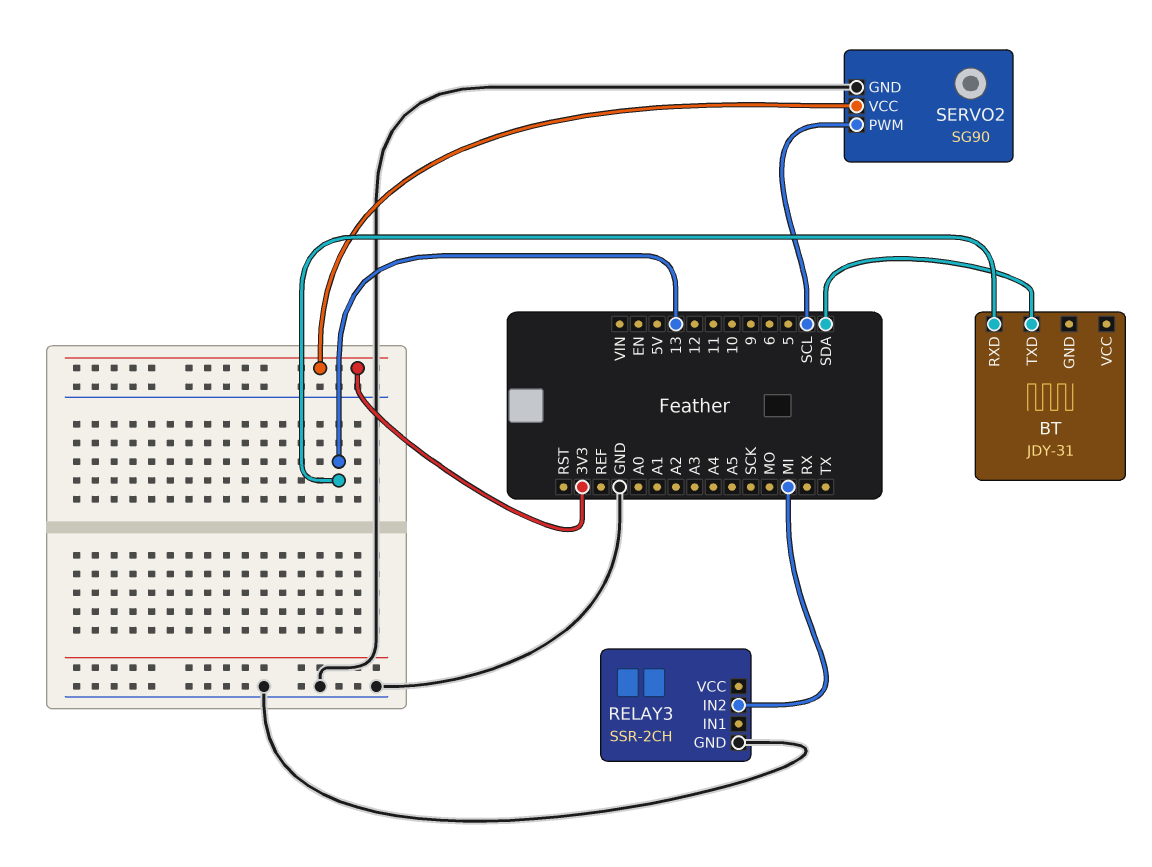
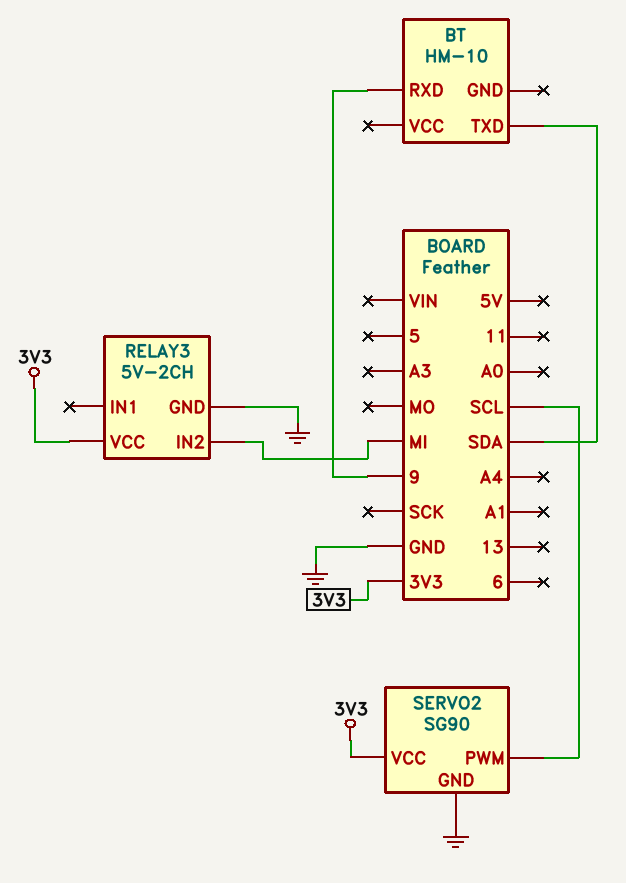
BT: JDY-31 -> HM-10
BT pin RXD: 13 -> 9
RELAY3: SSR-2CH -> 5V-2CH
RELAY3 pin VCC: none -> 3V3

